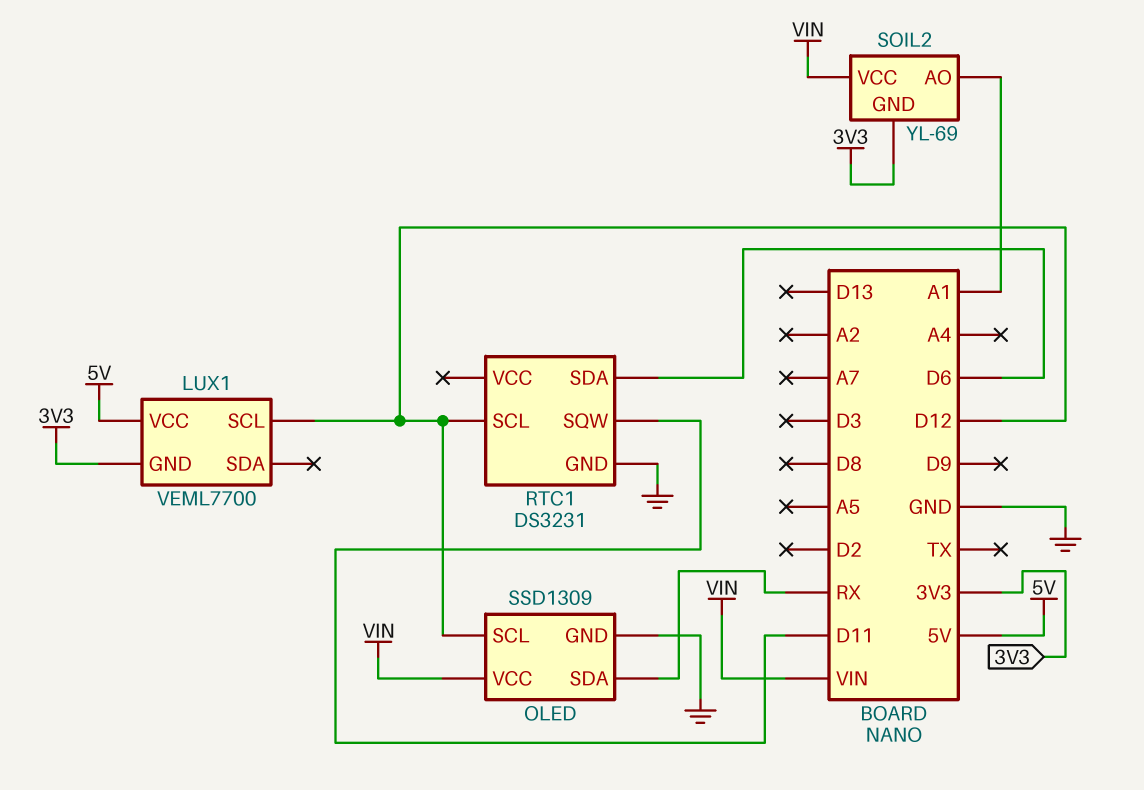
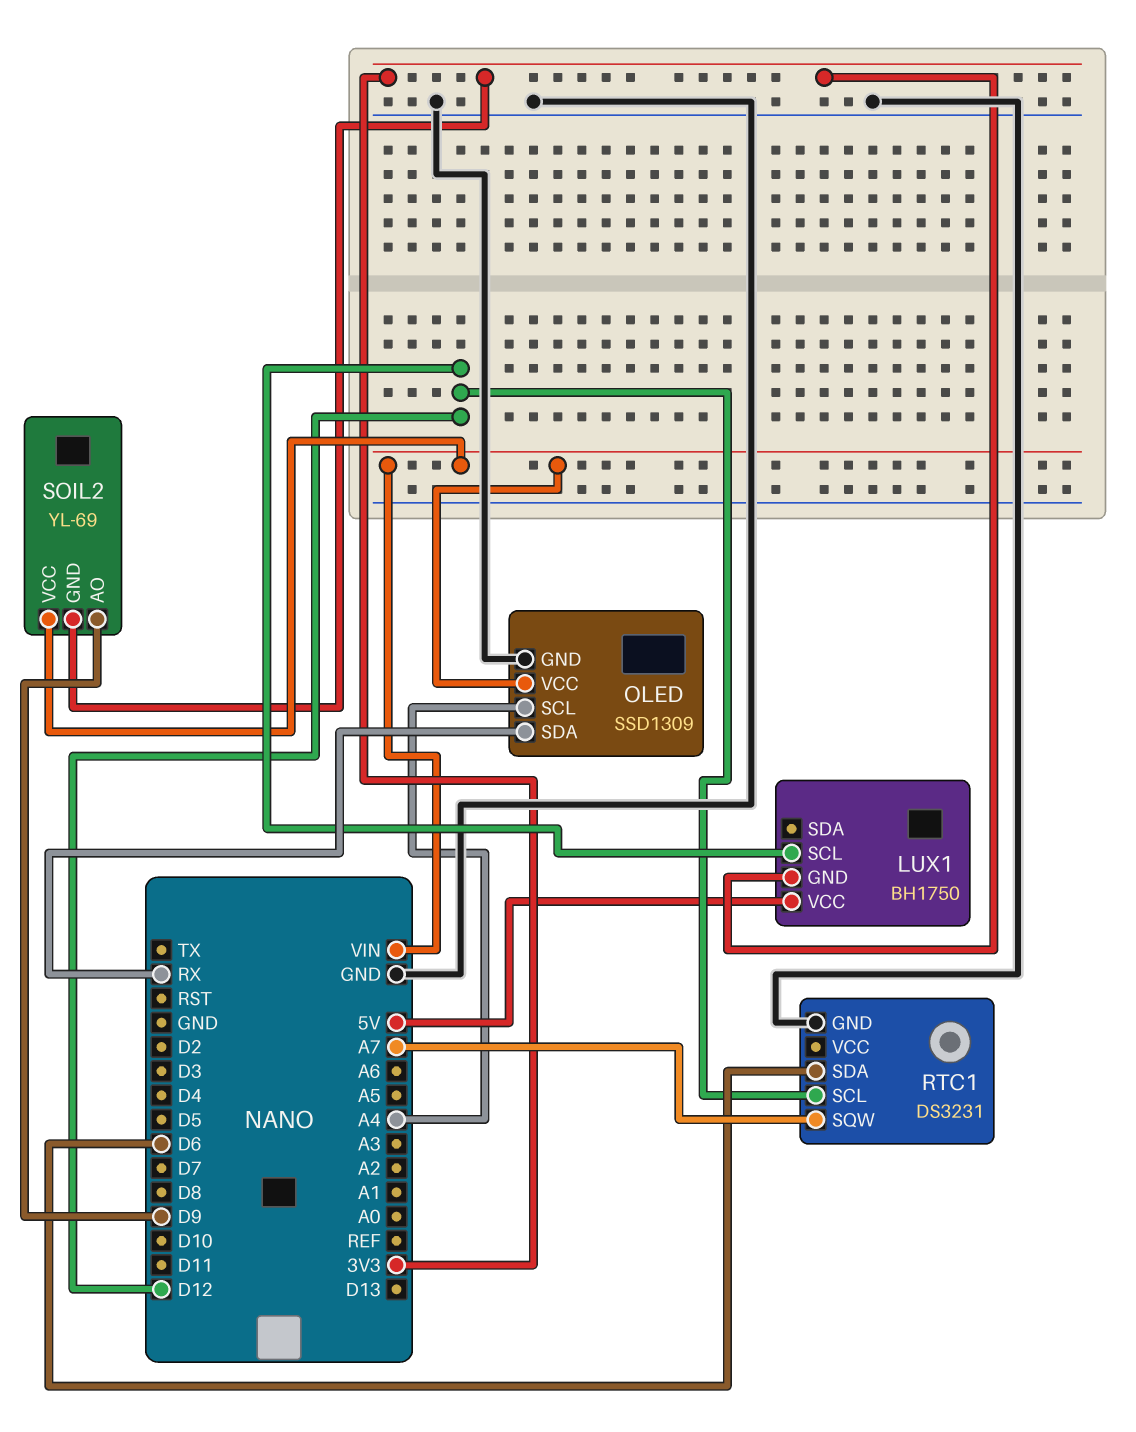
LUX1: VEML7700 -> BH1750
OLED pin SCL: D12 -> A4
RTC1 pin SQW: D11 -> A7
SOIL2 pin AO: A1 -> D9

